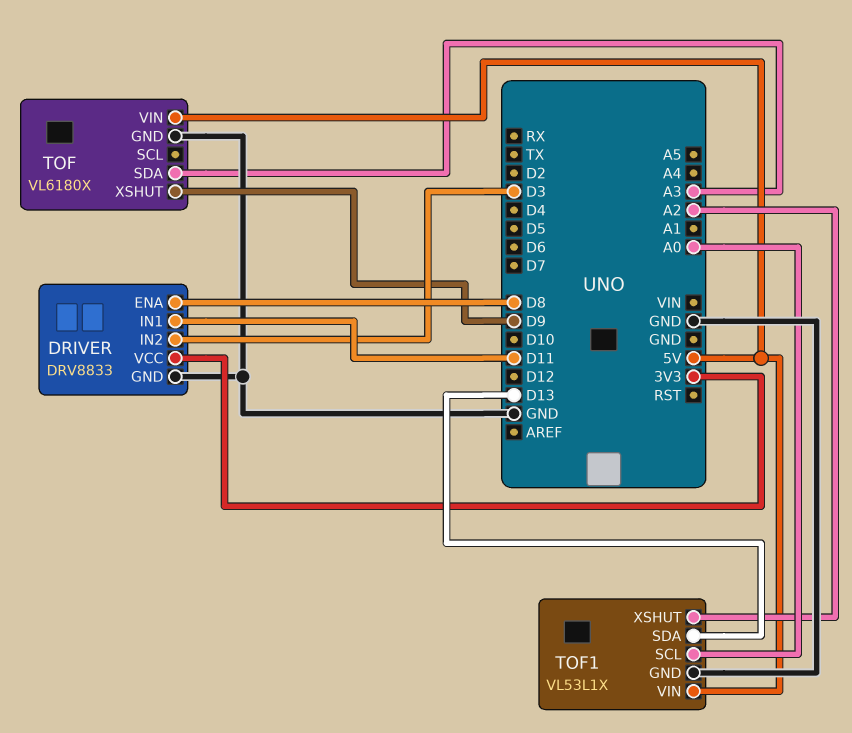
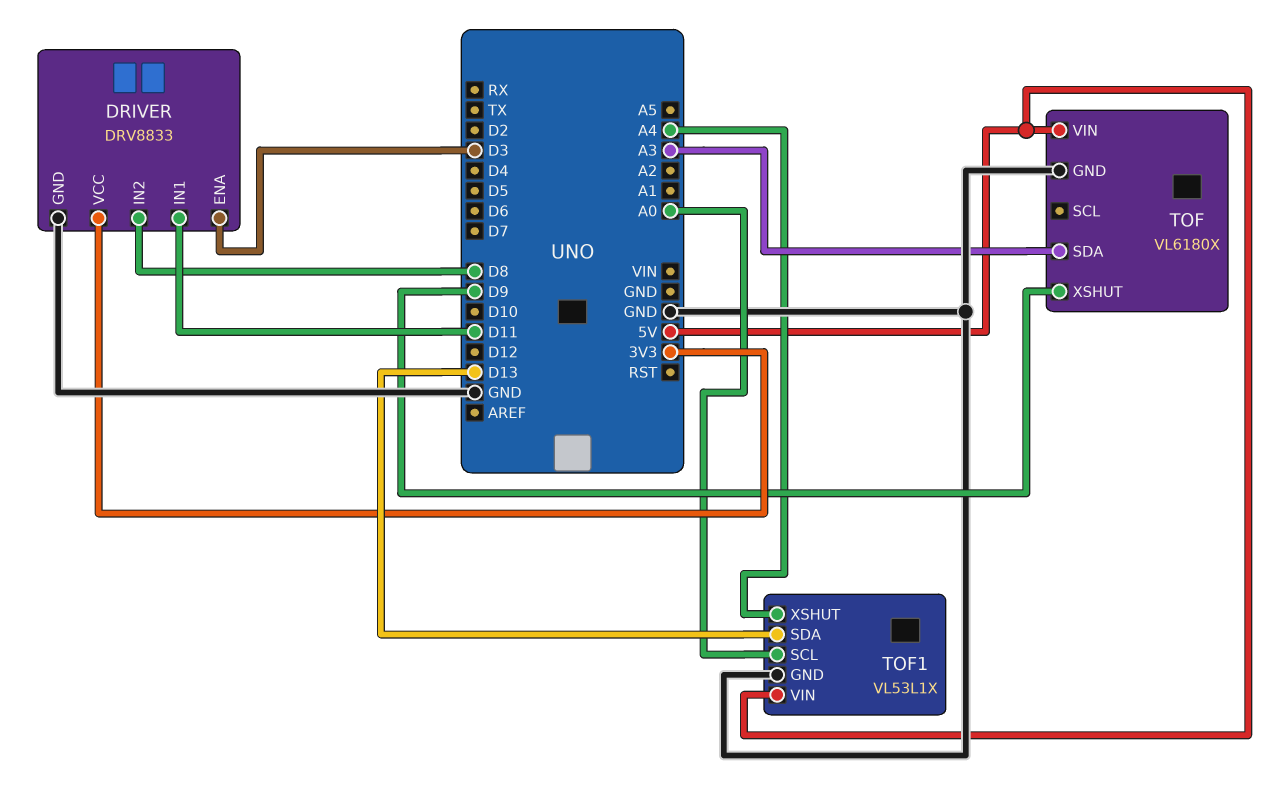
DRIVER pin ENA: D8 -> D3
DRIVER pin IN2: D3 -> D8
TOF1 pin XSHUT: A2 -> A4

